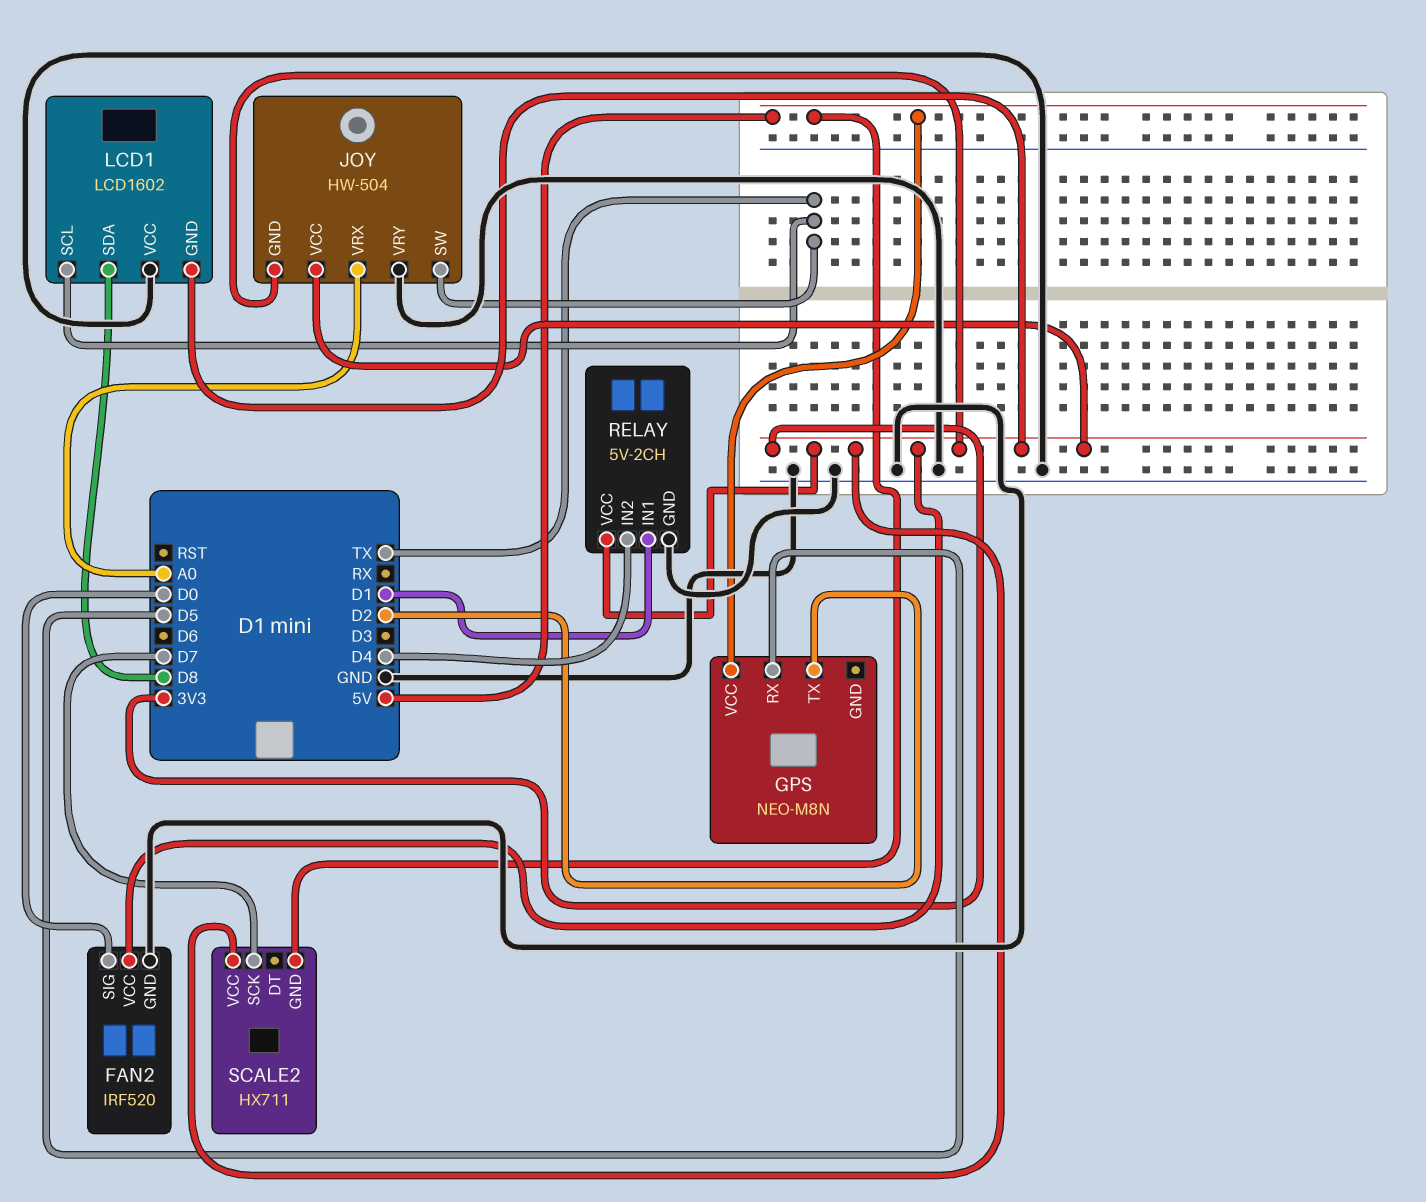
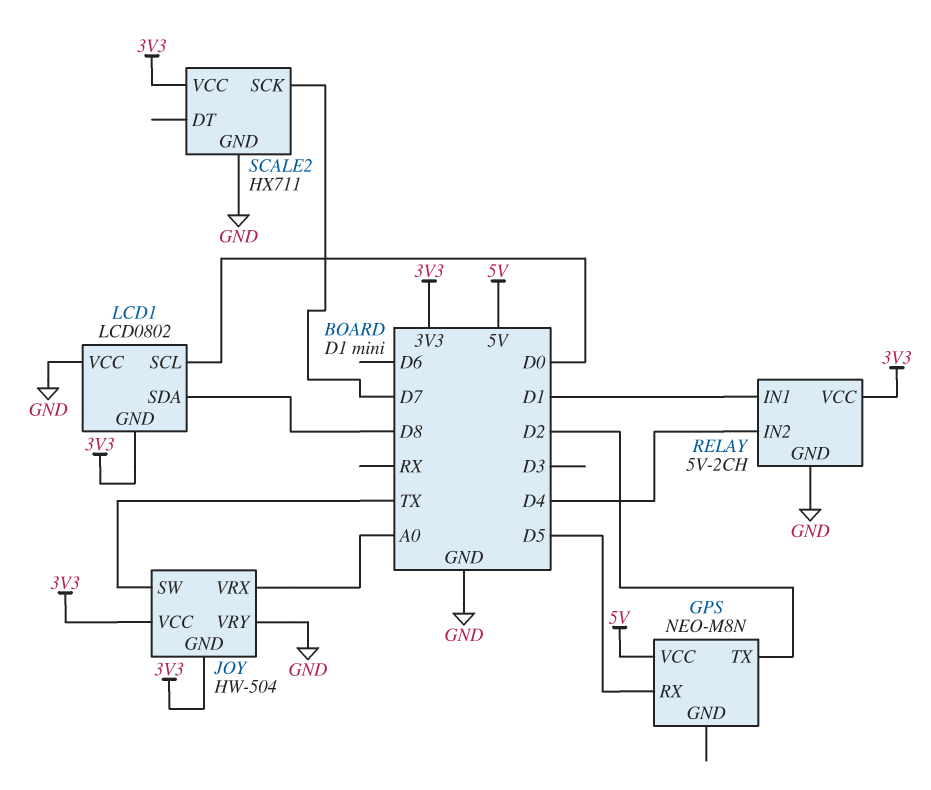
FAN2: IRF520 -> none
FAN2 pin GND: GND -> none
FAN2 pin SIG: D0 -> none
FAN2 pin VCC: 3V3 -> none
LCD1: LCD1602 -> LCD0802
LCD1 pin SCL: TX -> D0
SCALE2 pin GND: 5V -> GND

